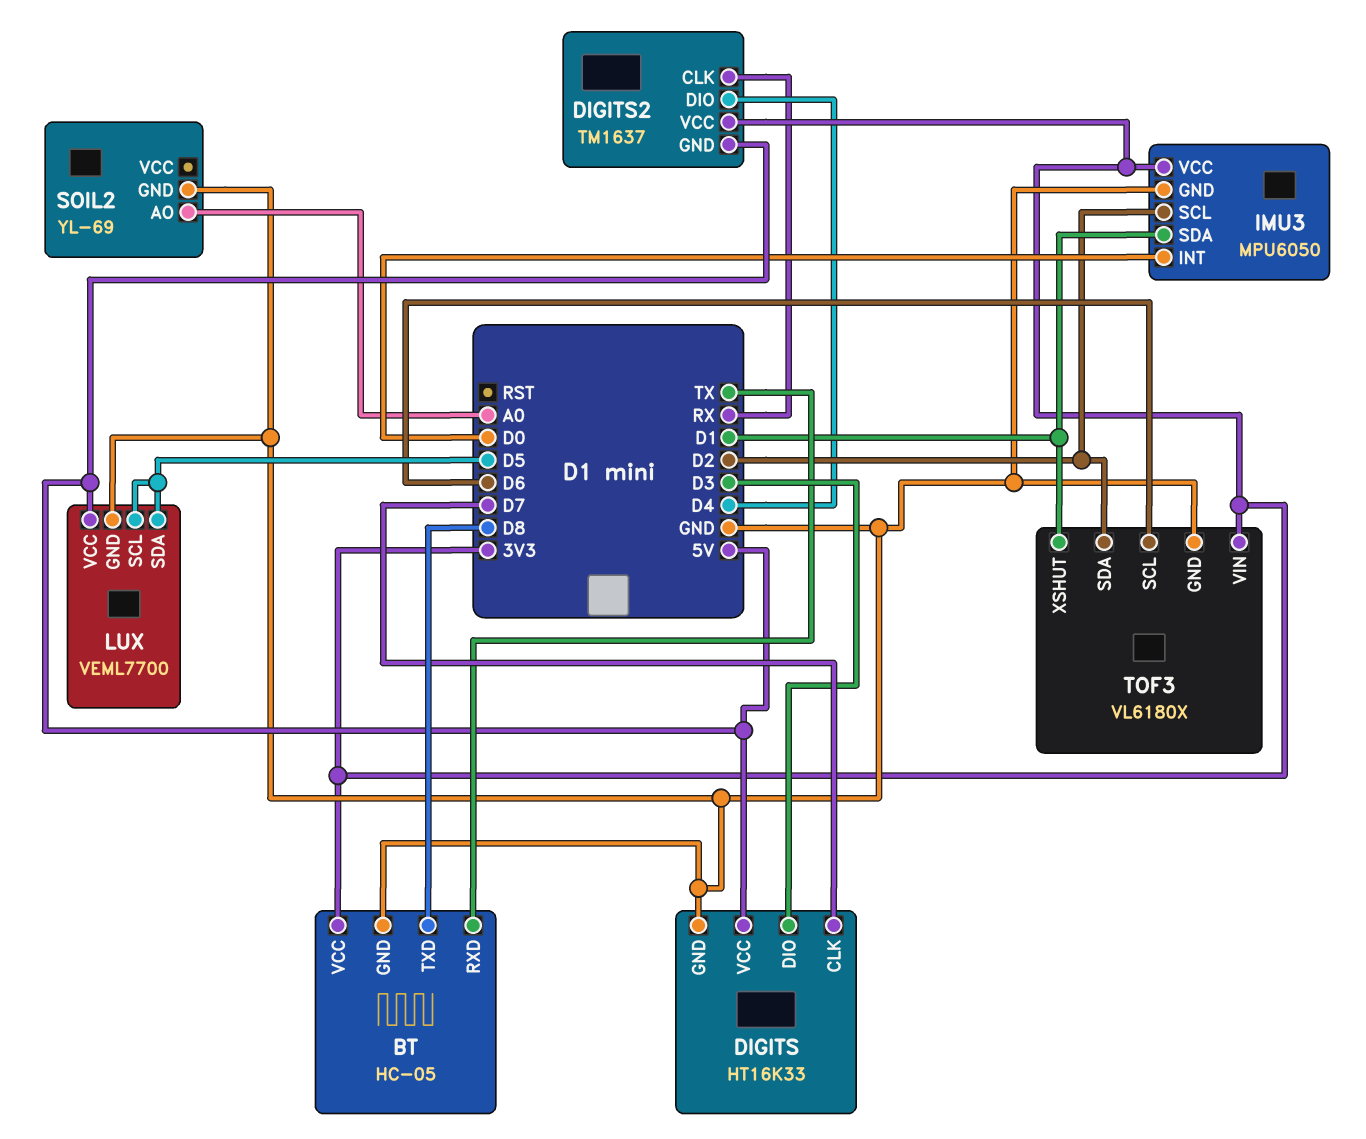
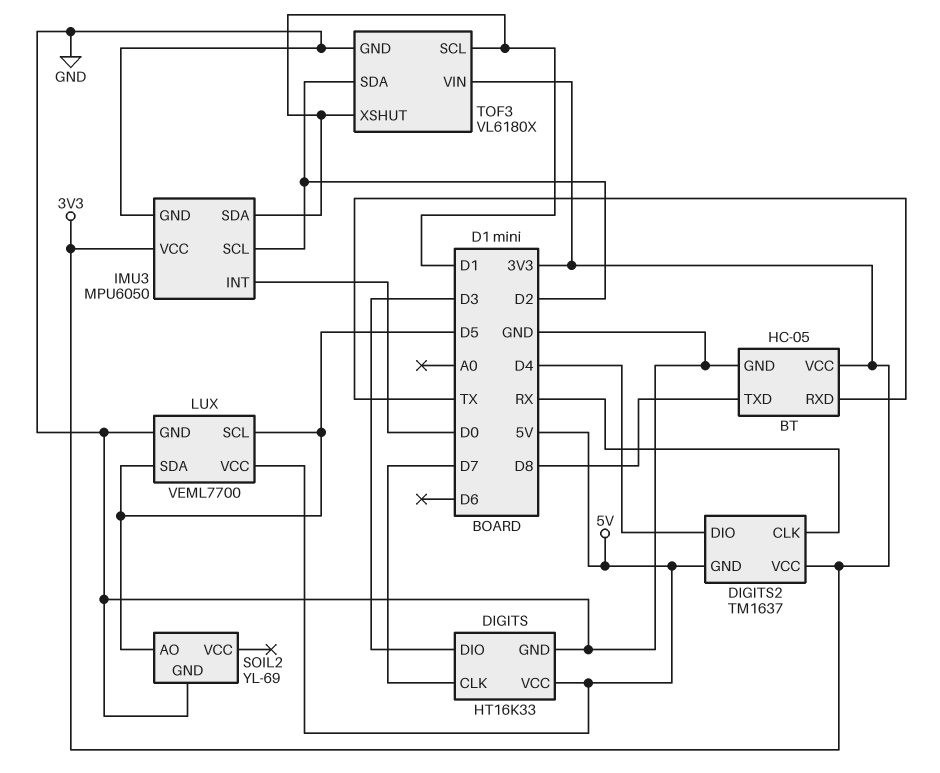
SOIL2 pin AO: A0 -> D5
TOF3 pin SCL: D6 -> D1

